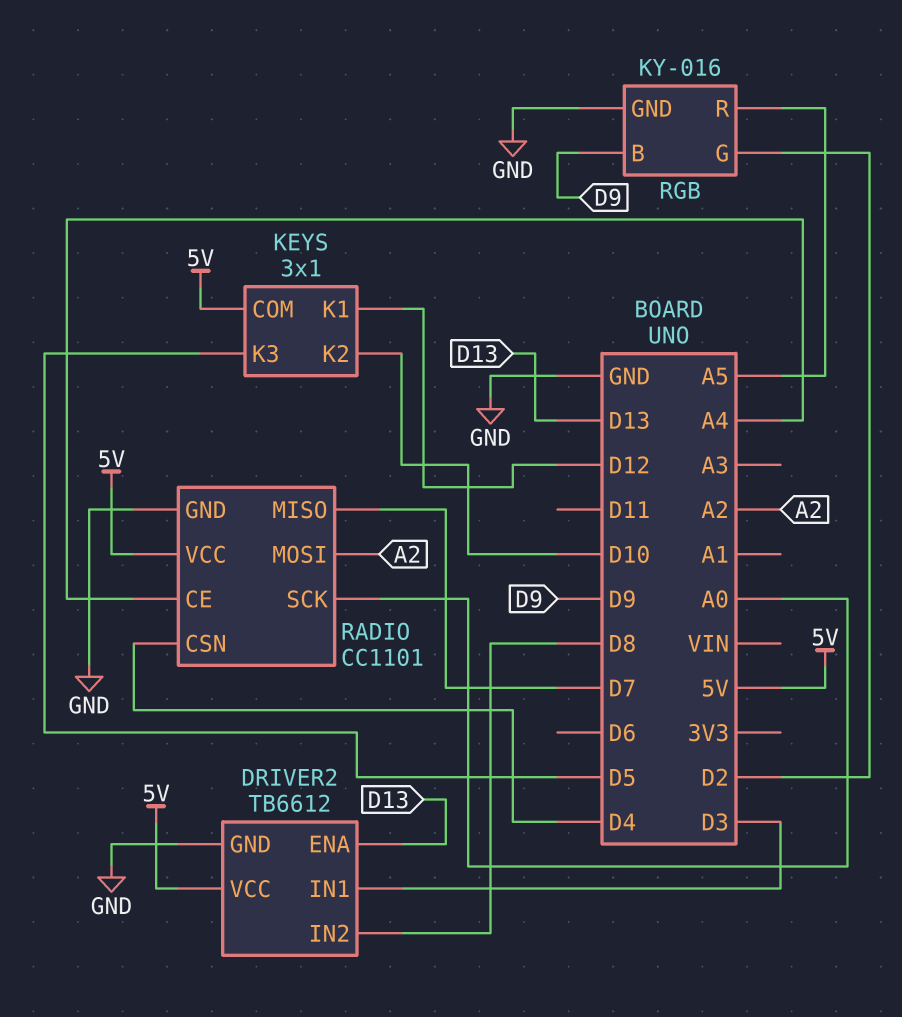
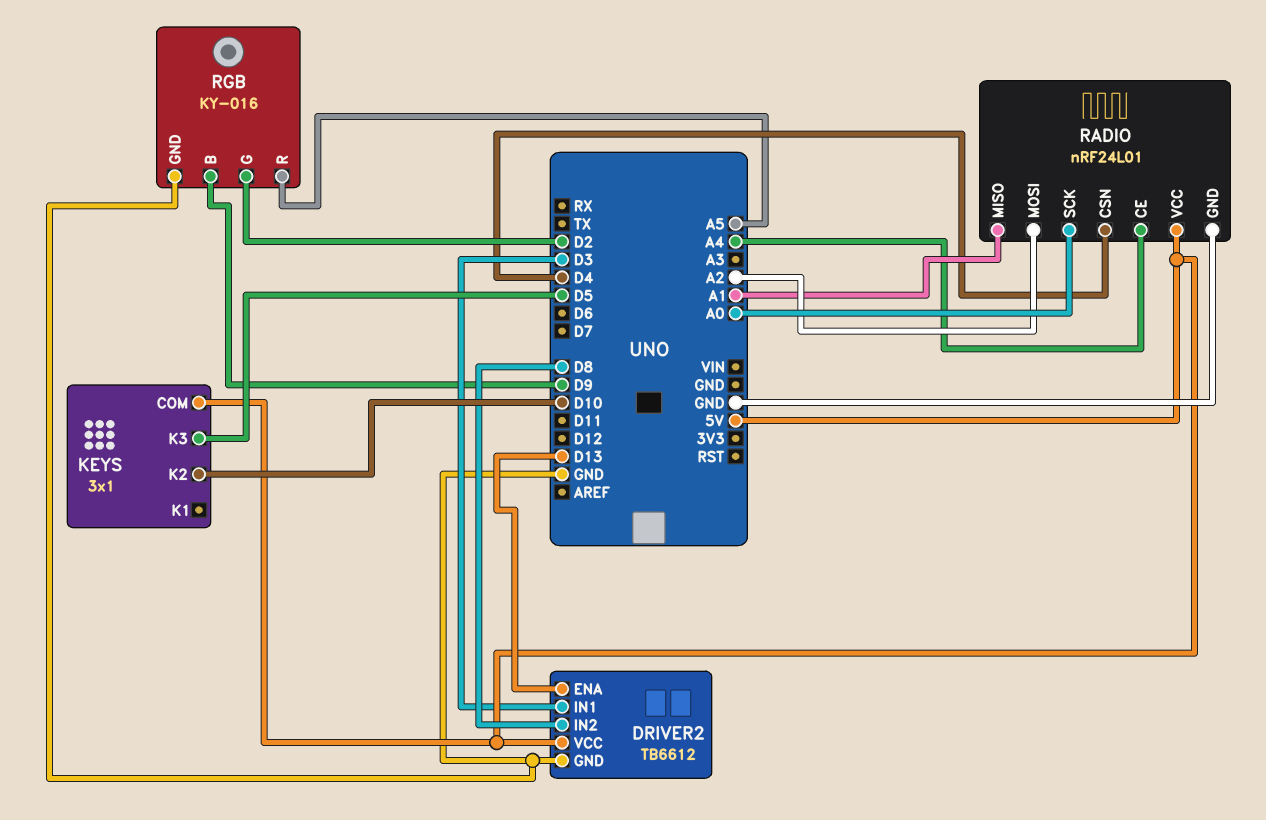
KEYS pin K1: D12 -> none
RADIO: CC1101 -> nRF24L01
RADIO pin MISO: D7 -> A1

